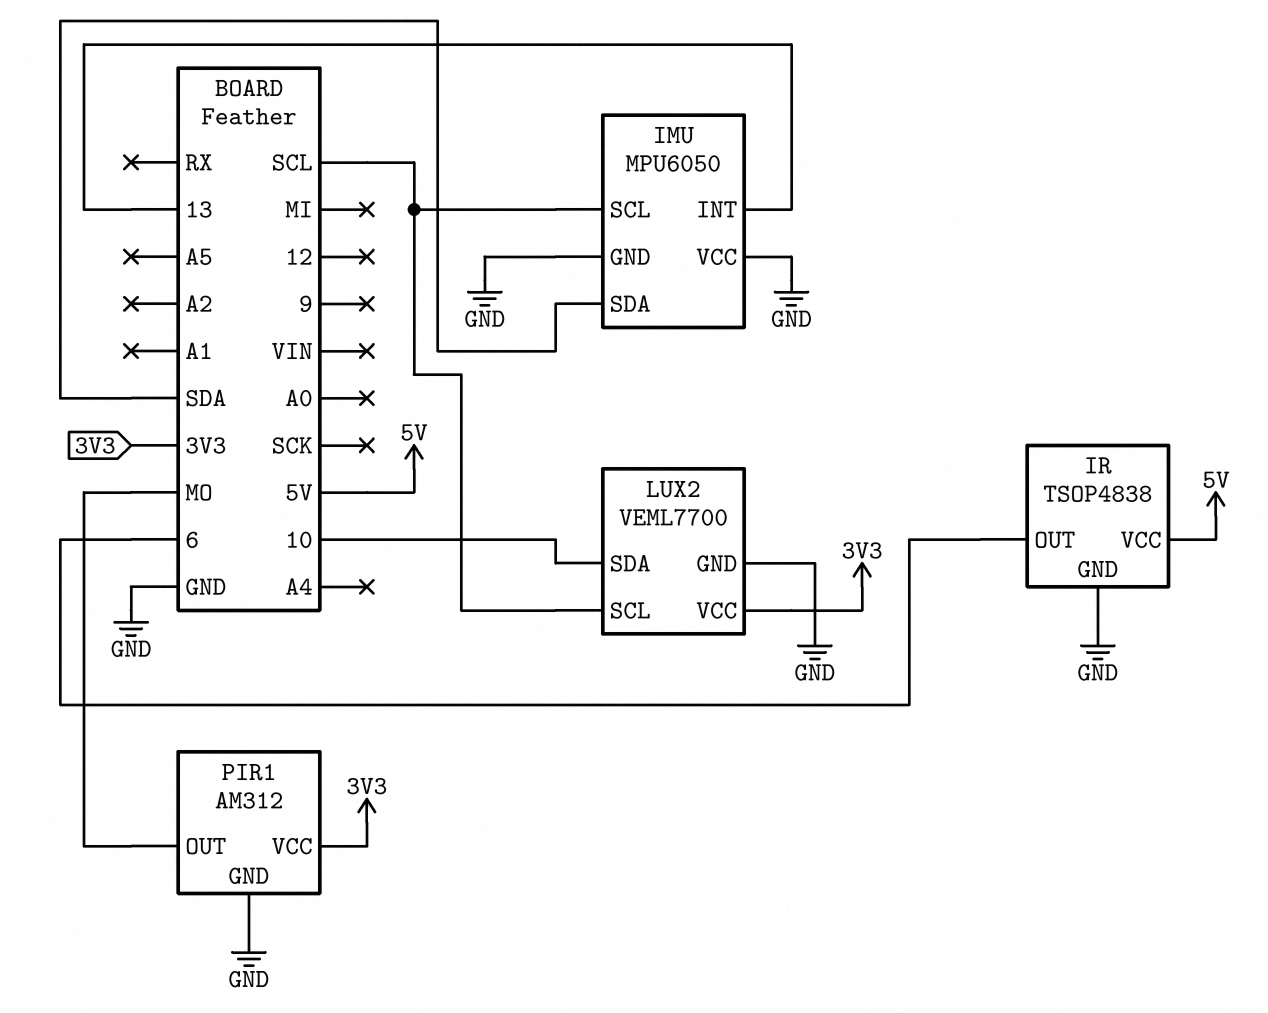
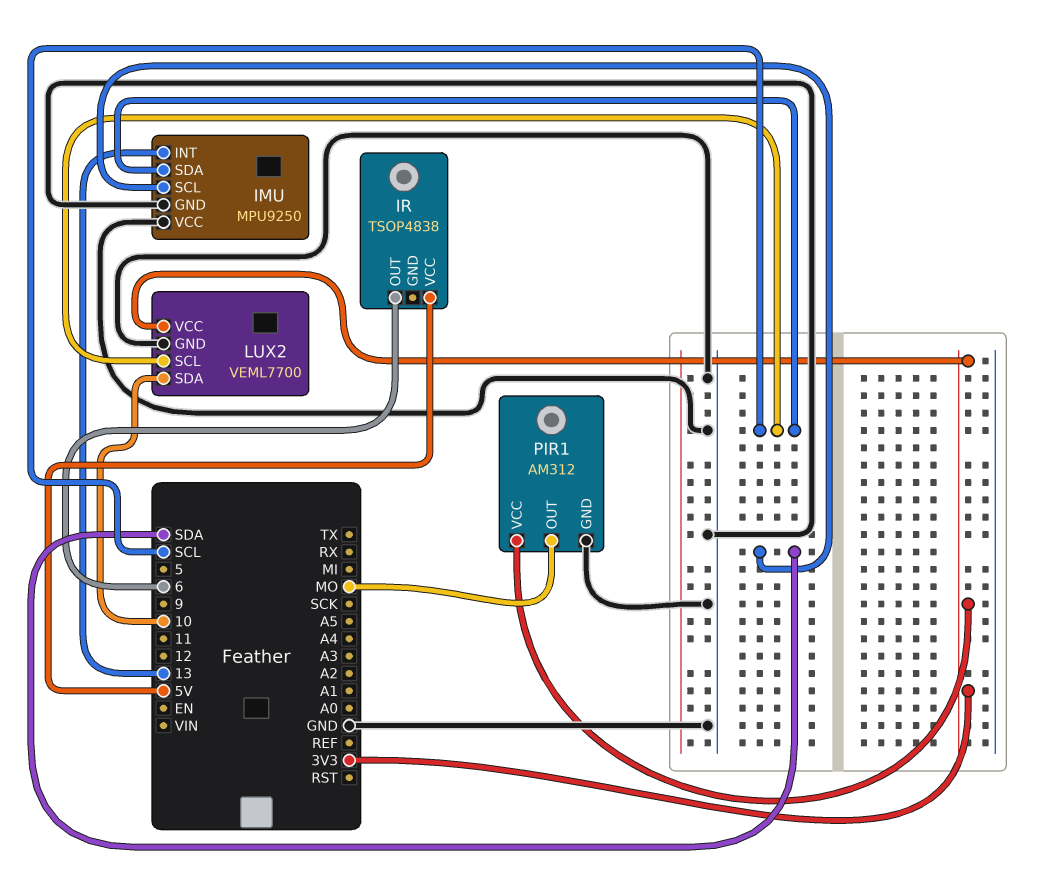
IMU: MPU6050 -> MPU9250
IMU pin SCL: SCL -> SDA
IMU pin SDA: SDA -> SCL
IR pin GND: GND -> none

